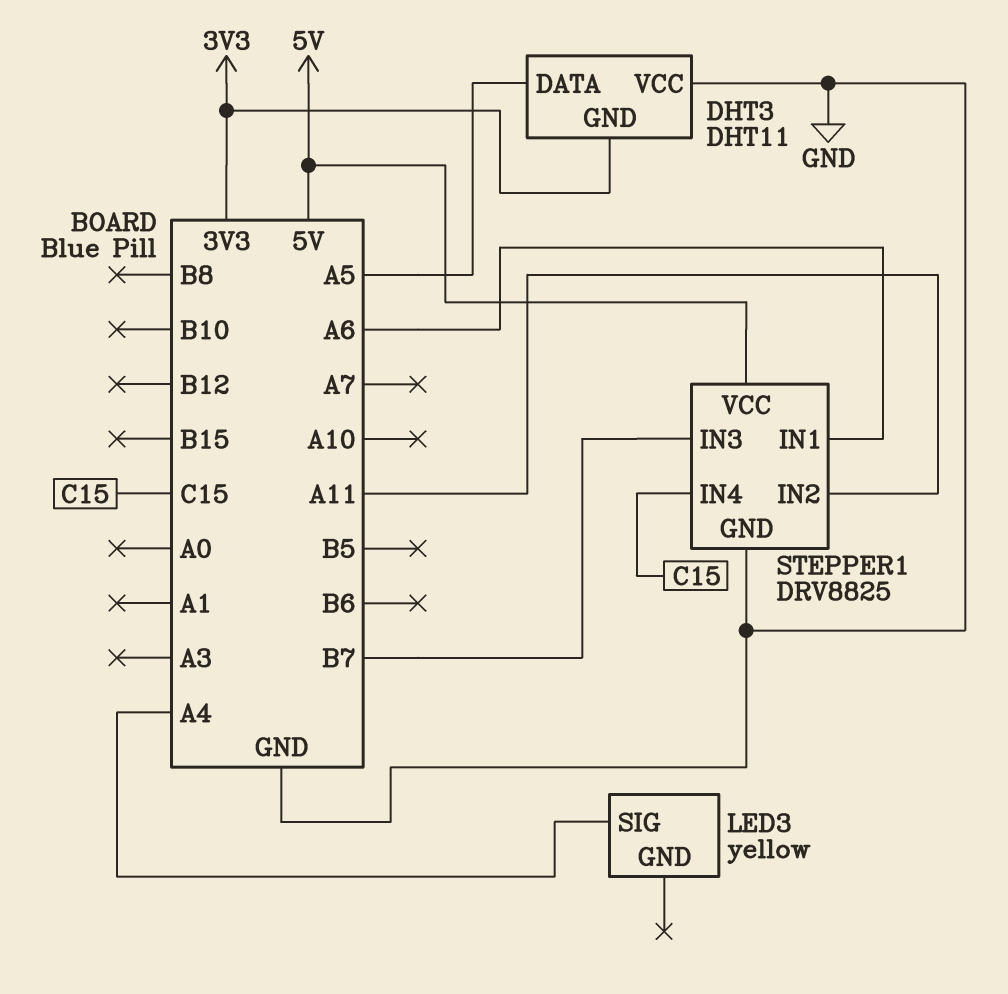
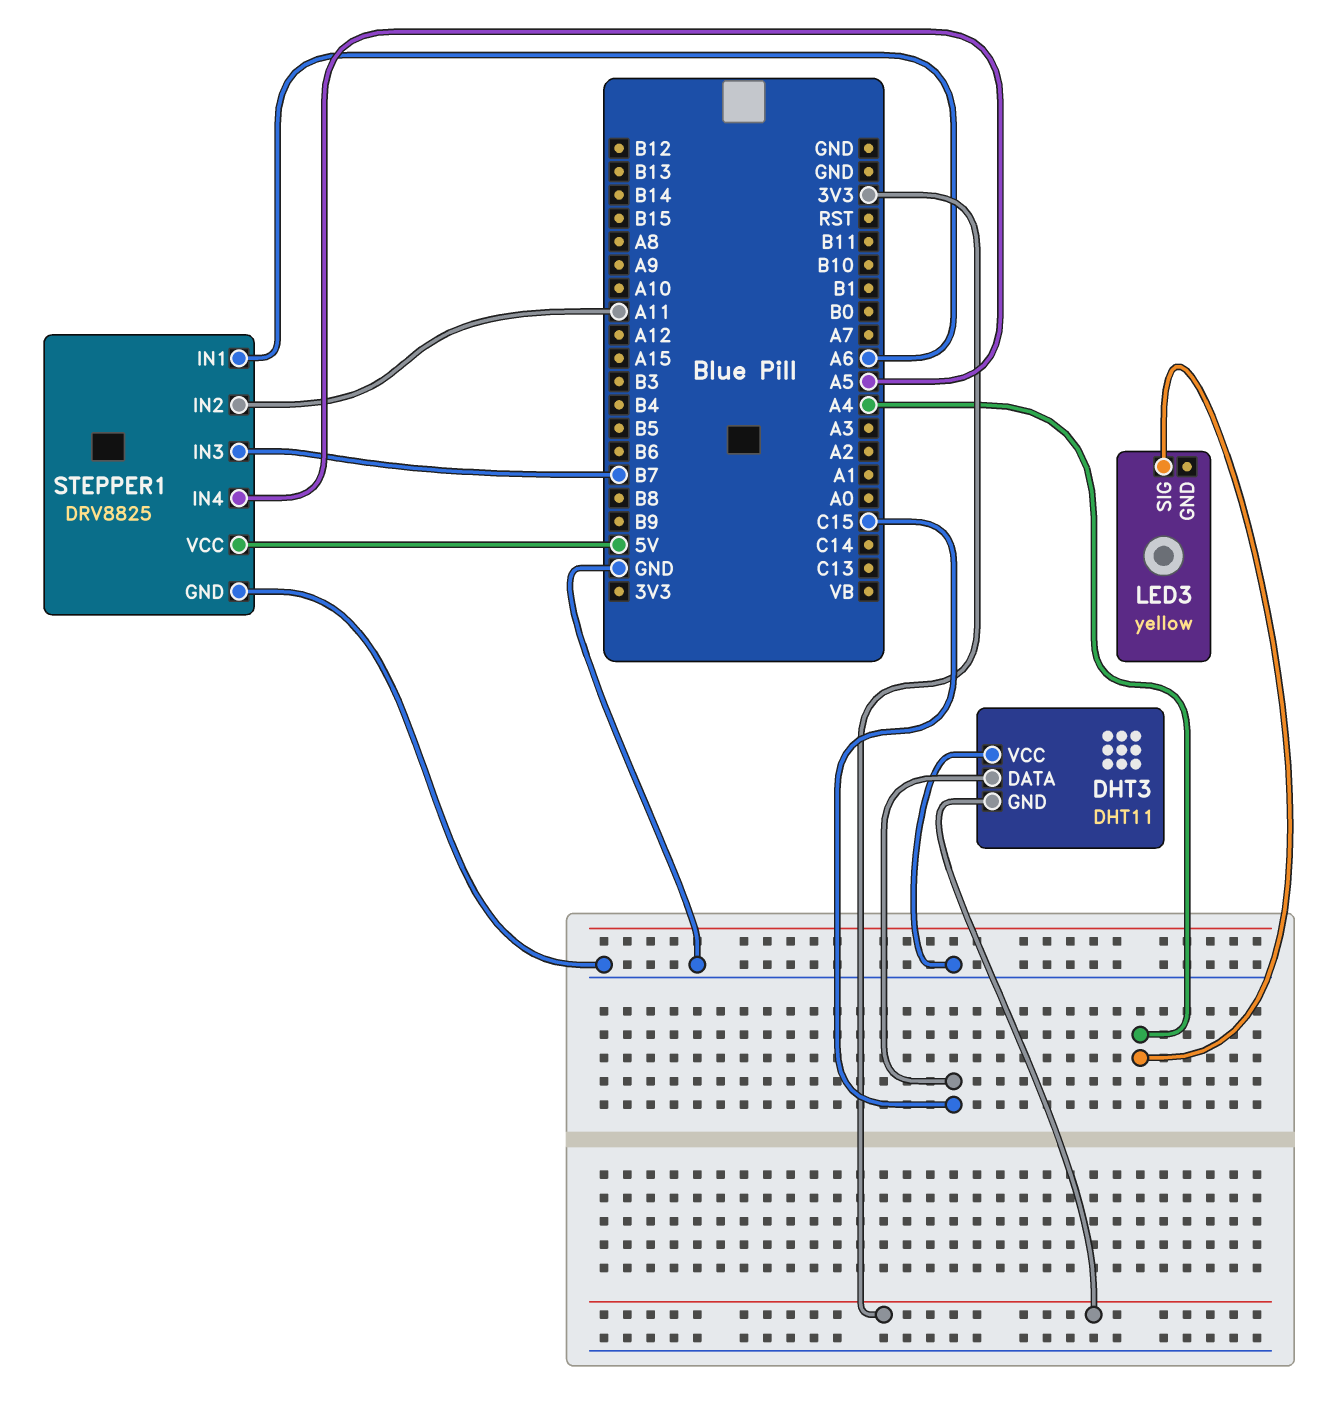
DHT3 pin DATA: A5 -> C15
STEPPER1 pin IN4: C15 -> A5

